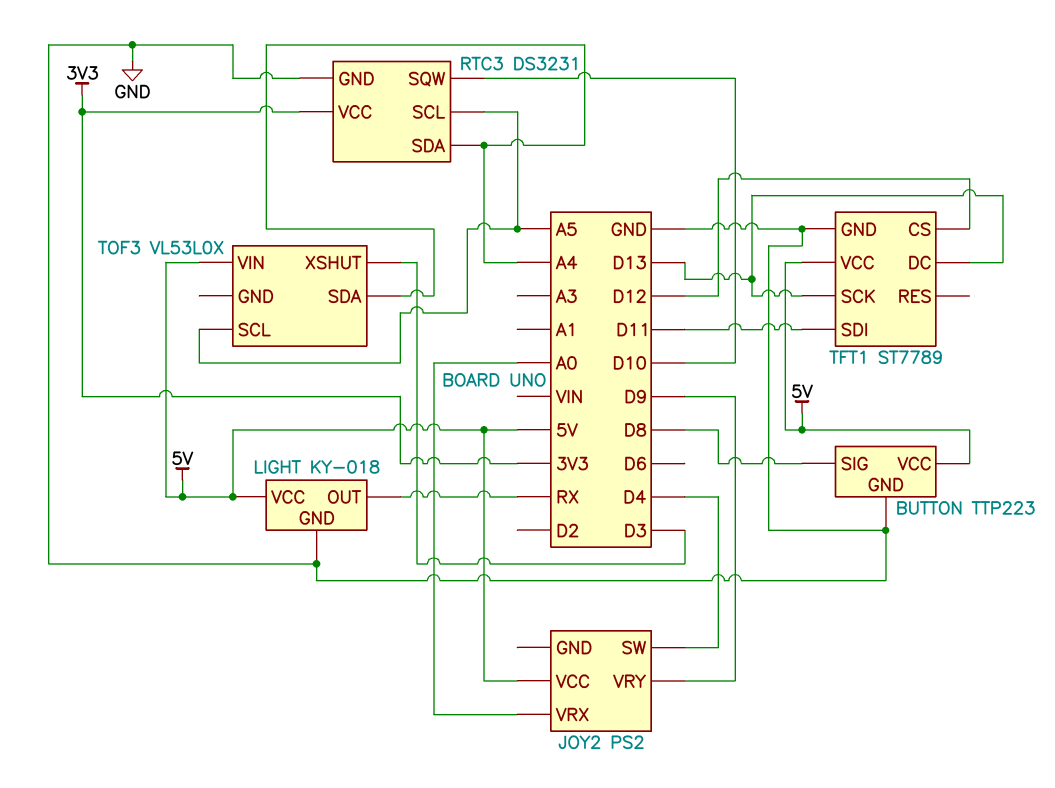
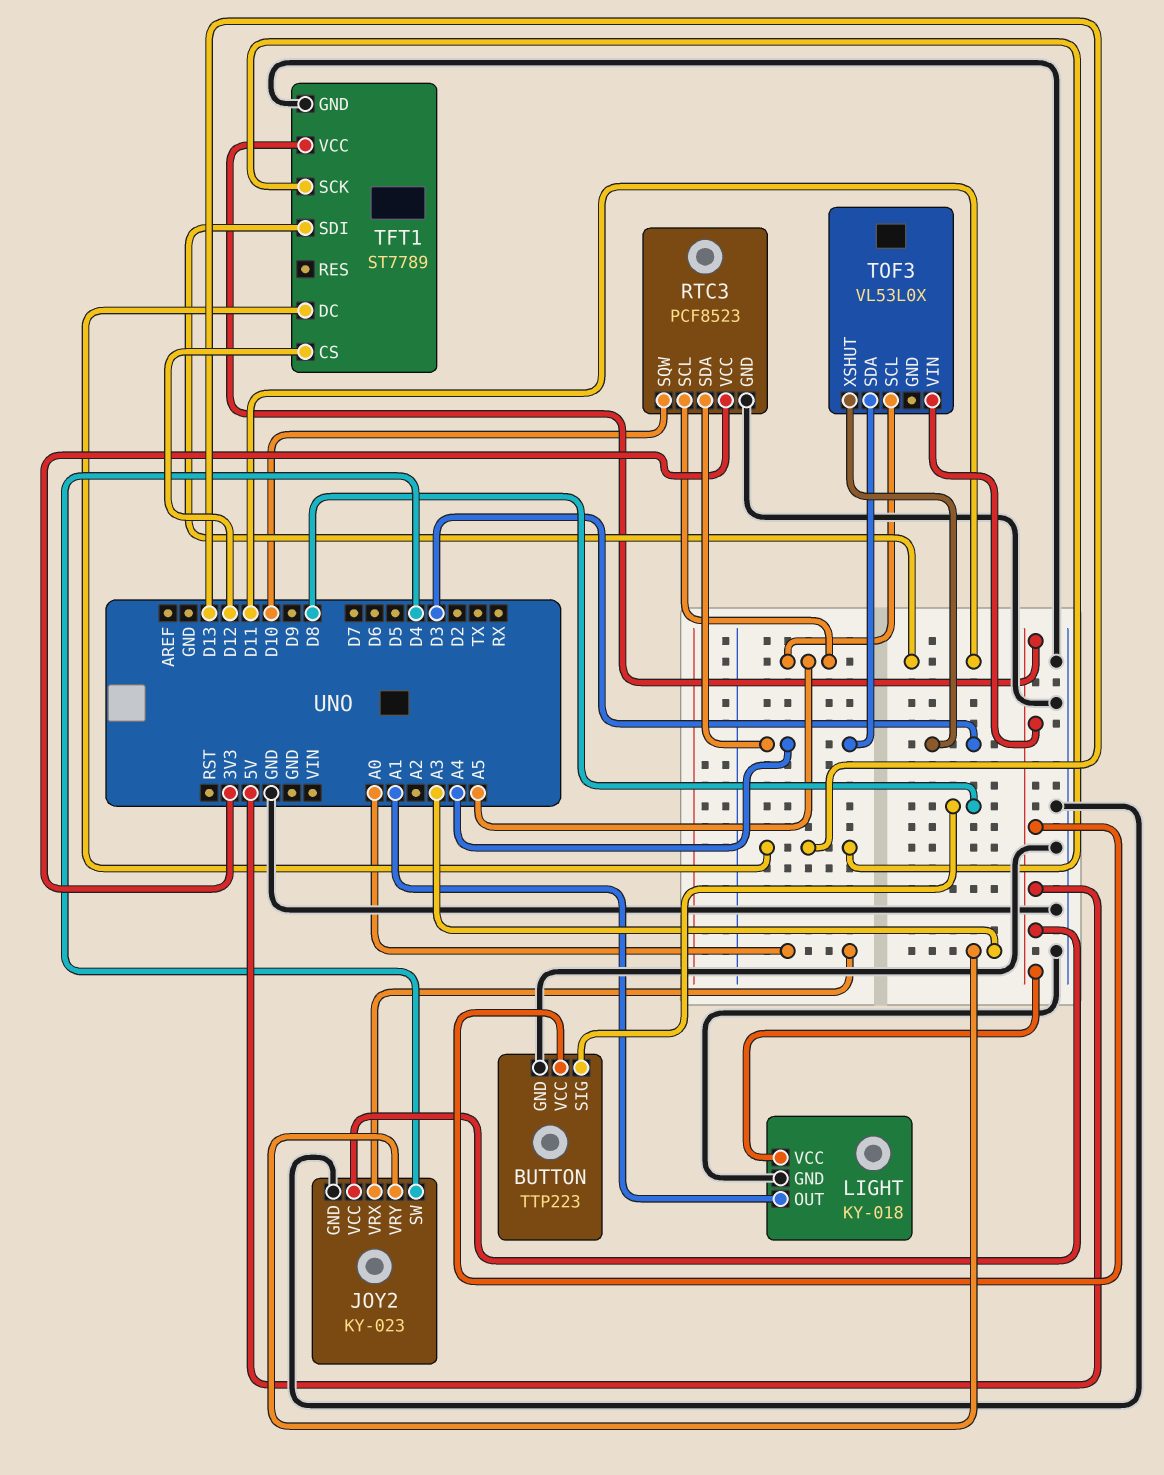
JOY2: PS2 -> KY-023
JOY2 pin GND: none -> GND
JOY2 pin VRY: D9 -> A3
LIGHT pin OUT: RX -> A1
RTC3: DS3231 -> PCF8523

